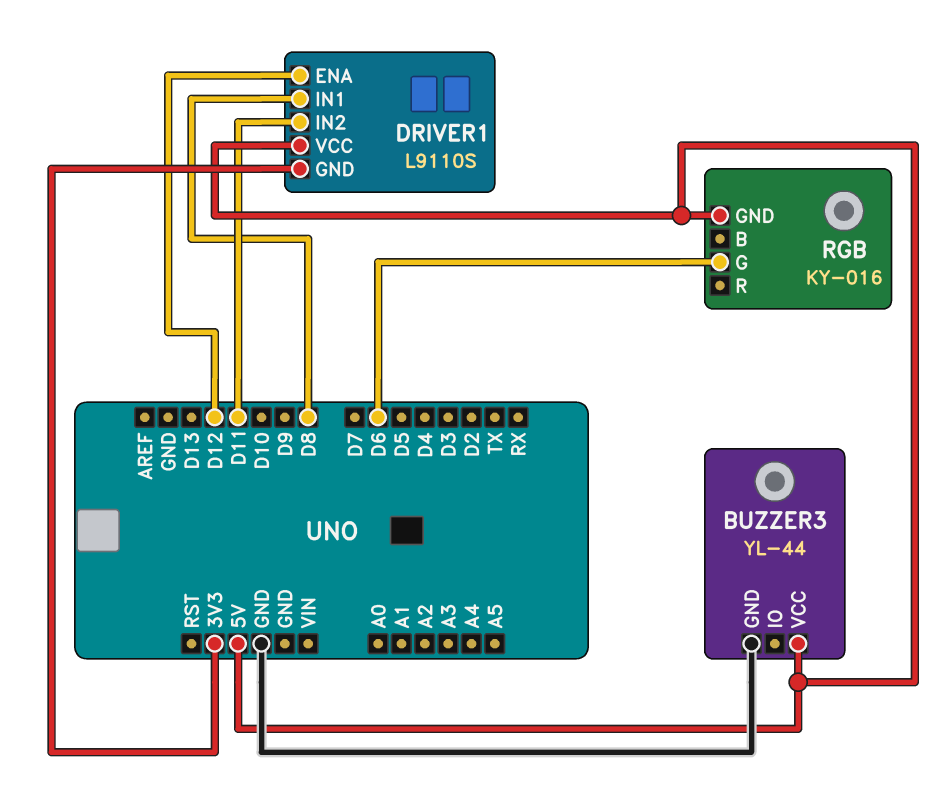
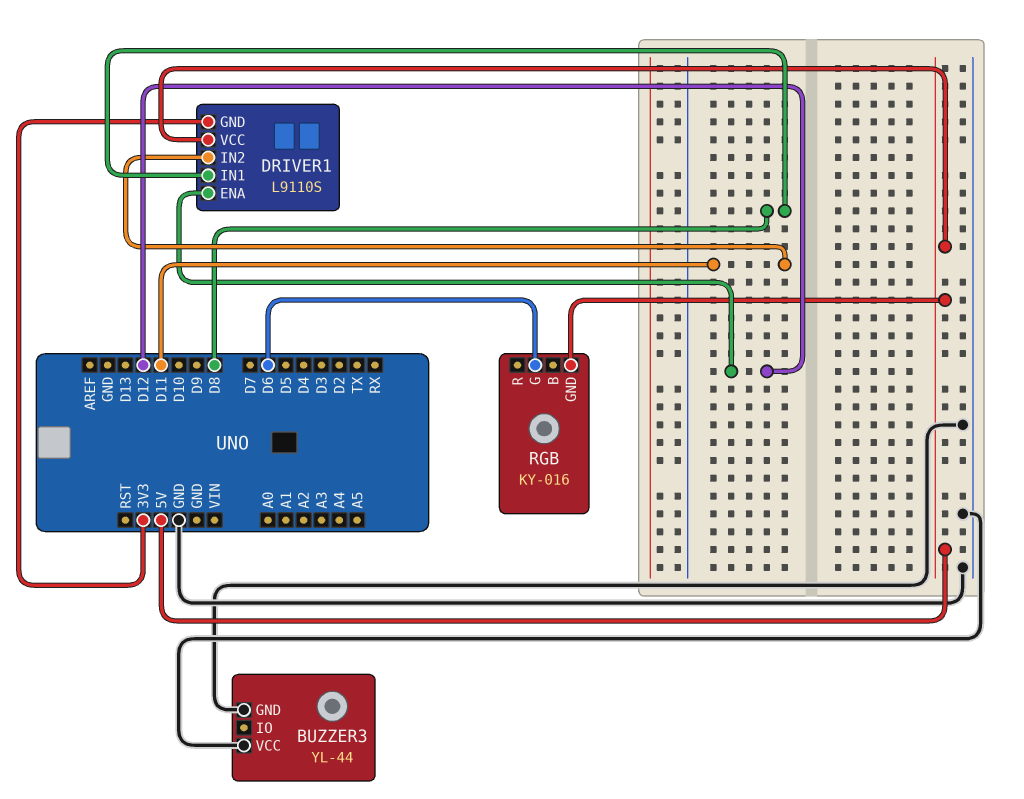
BUZZER3 pin VCC: 5V -> GND

